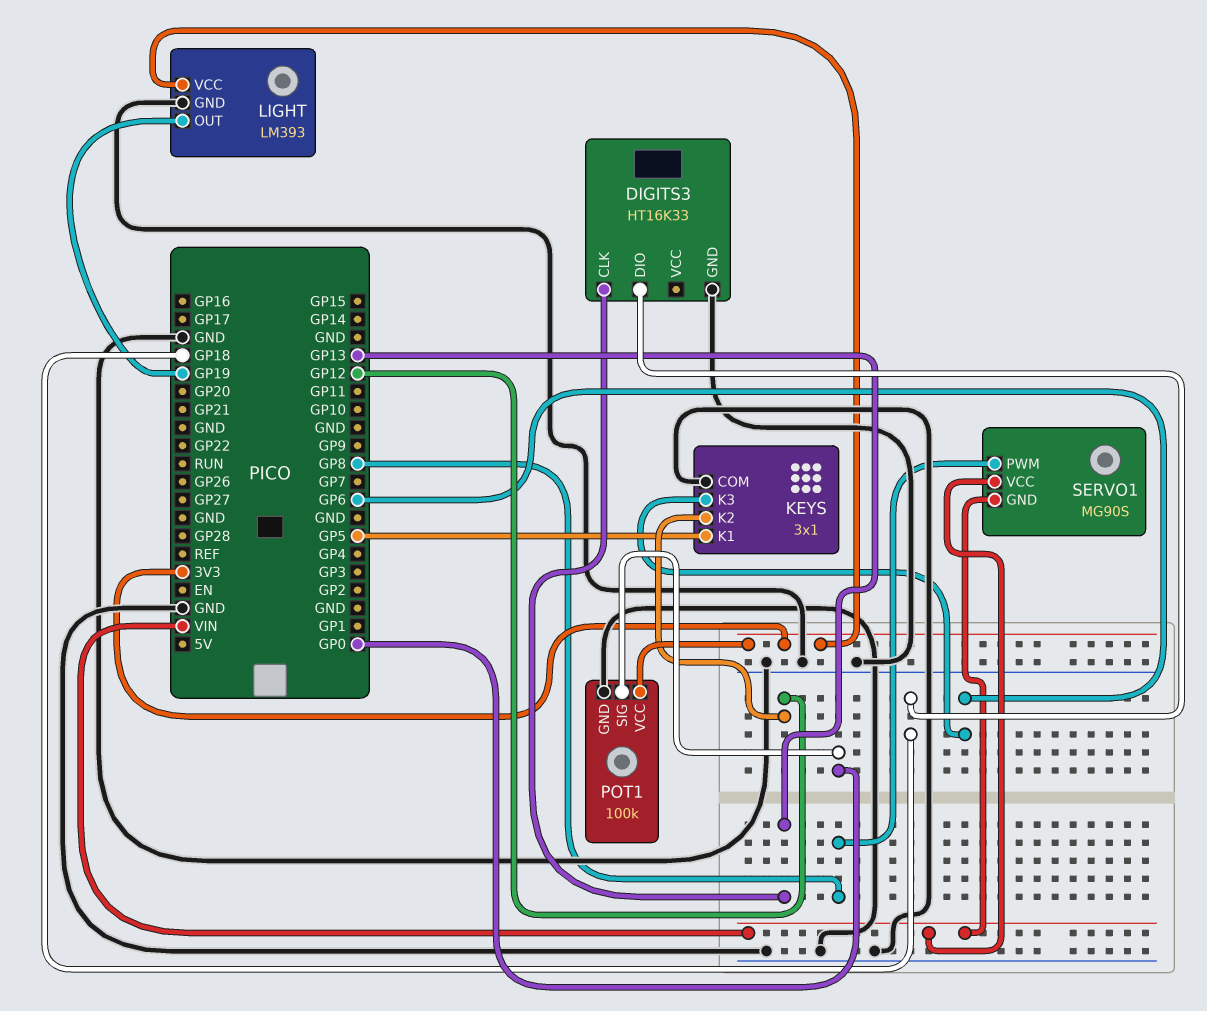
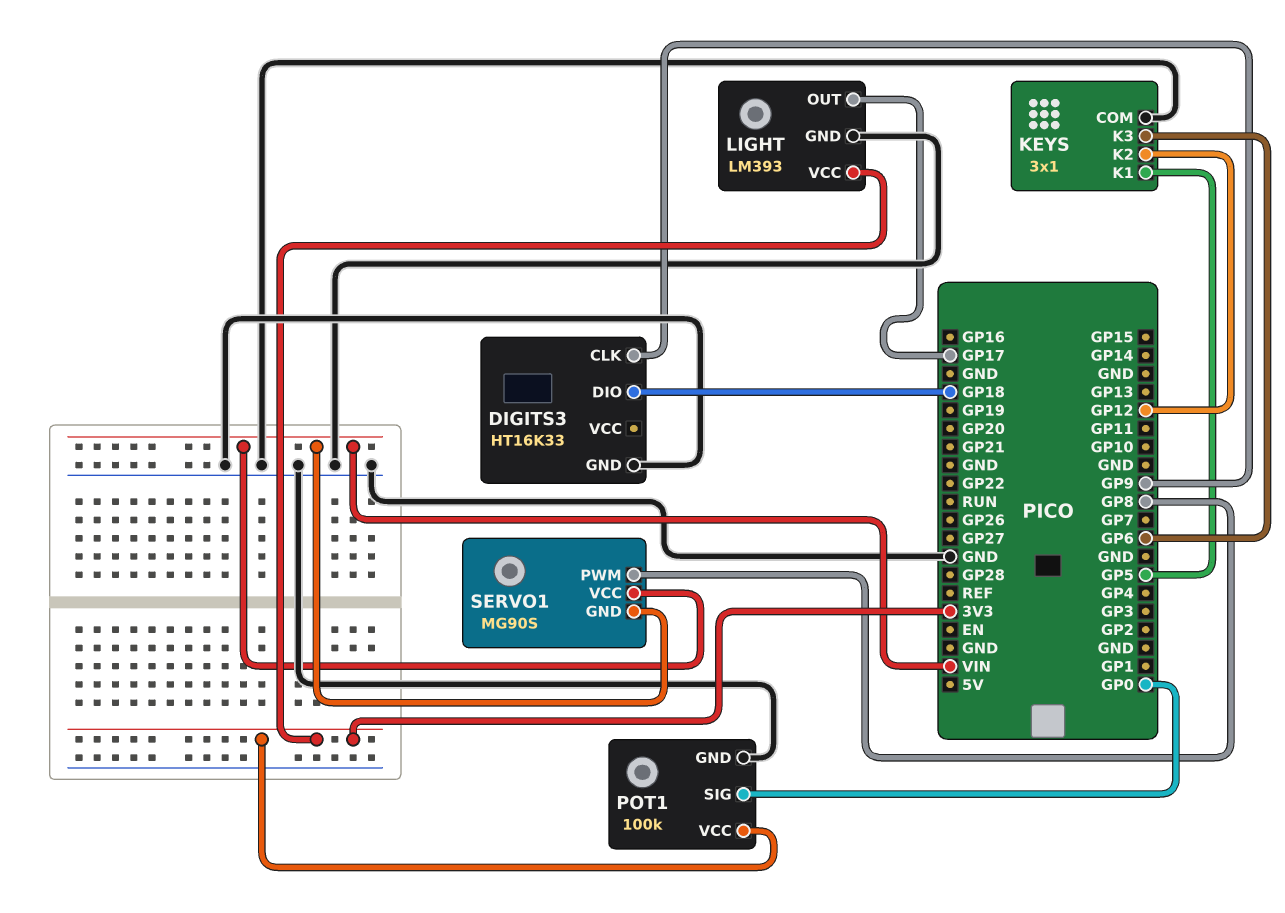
DIGITS3 pin CLK: GP13 -> GP9
LIGHT pin OUT: GP19 -> GP17

